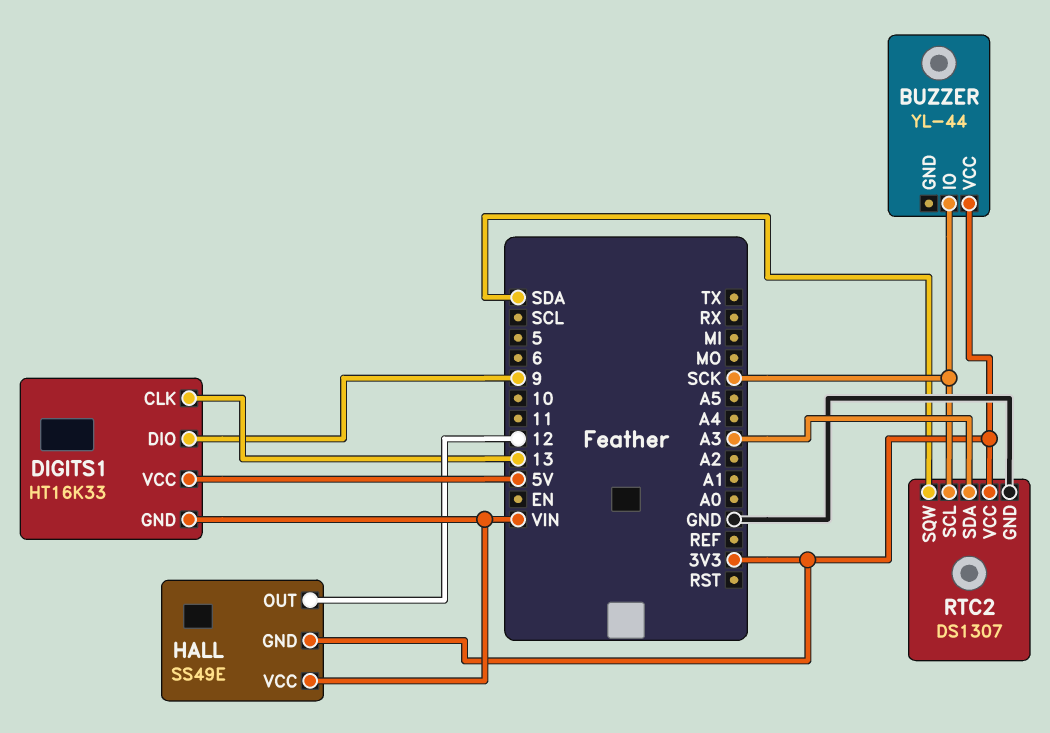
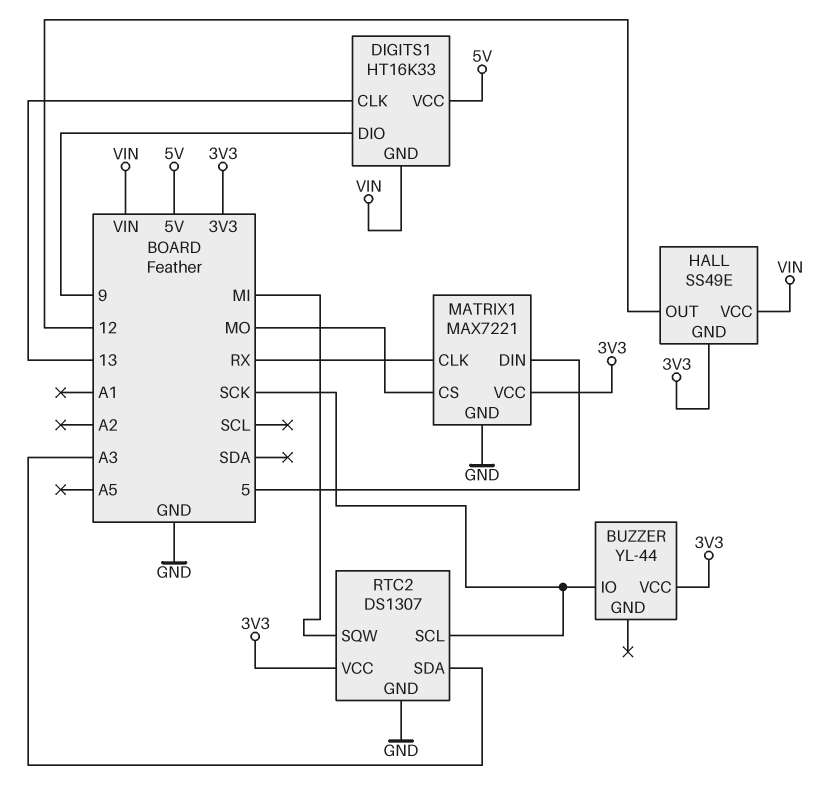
MATRIX1: none -> MAX7221
MATRIX1 pin CLK: none -> RX
MATRIX1 pin CS: none -> MO
MATRIX1 pin DIN: none -> 5
MATRIX1 pin GND: none -> GND
MATRIX1 pin VCC: none -> 3V3
RTC2 pin SQW: SDA -> MI

